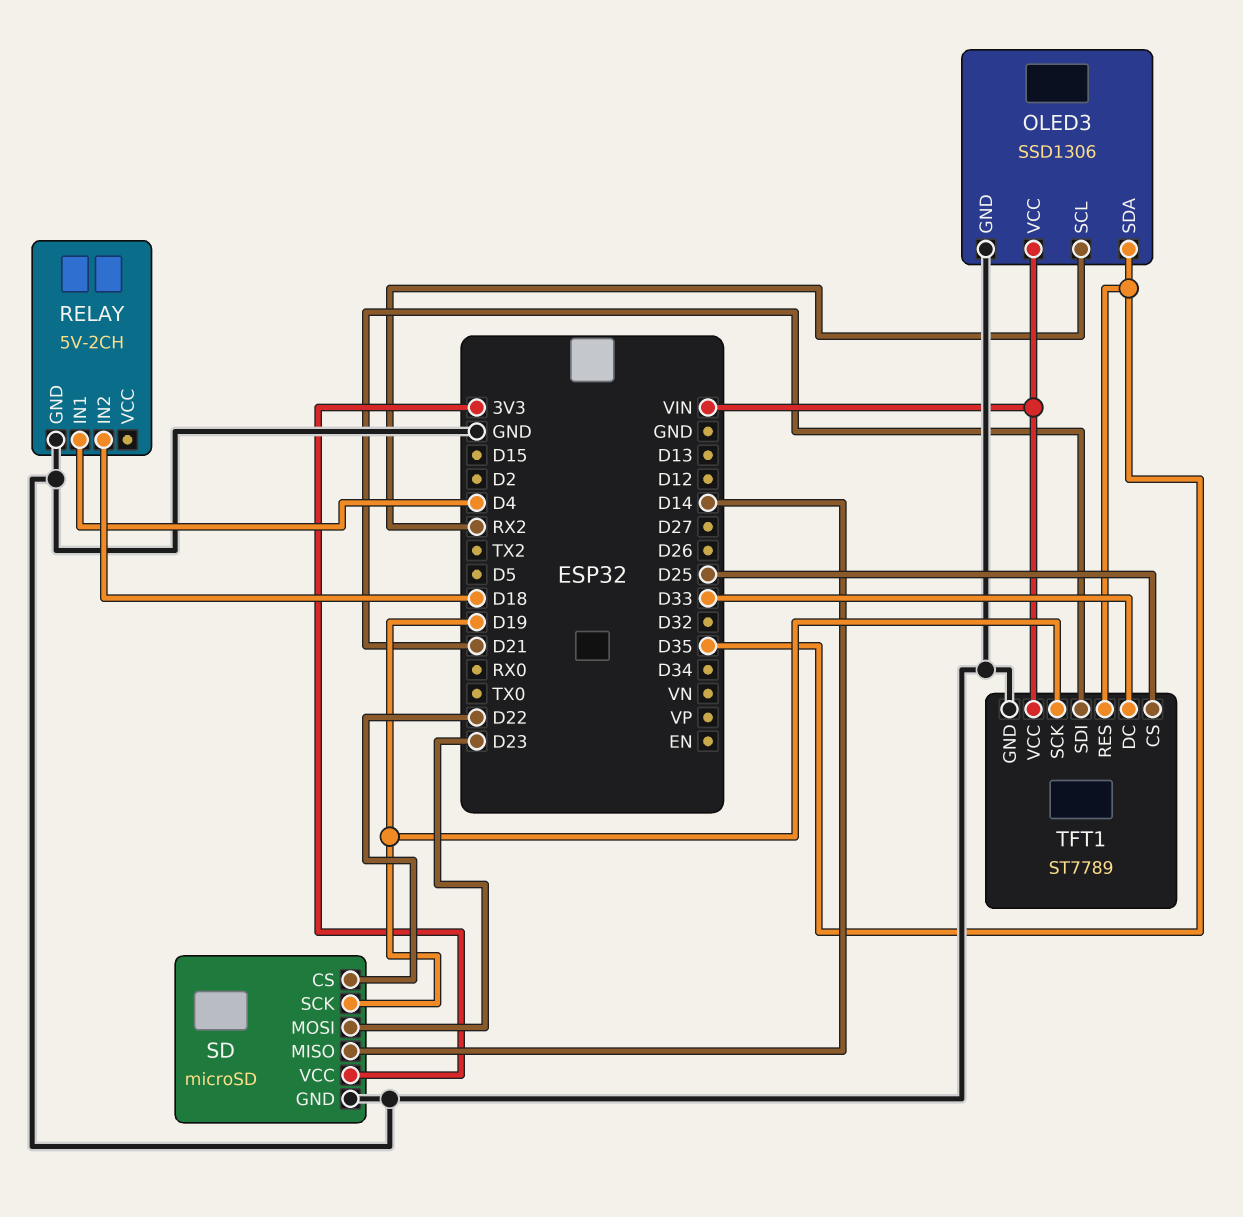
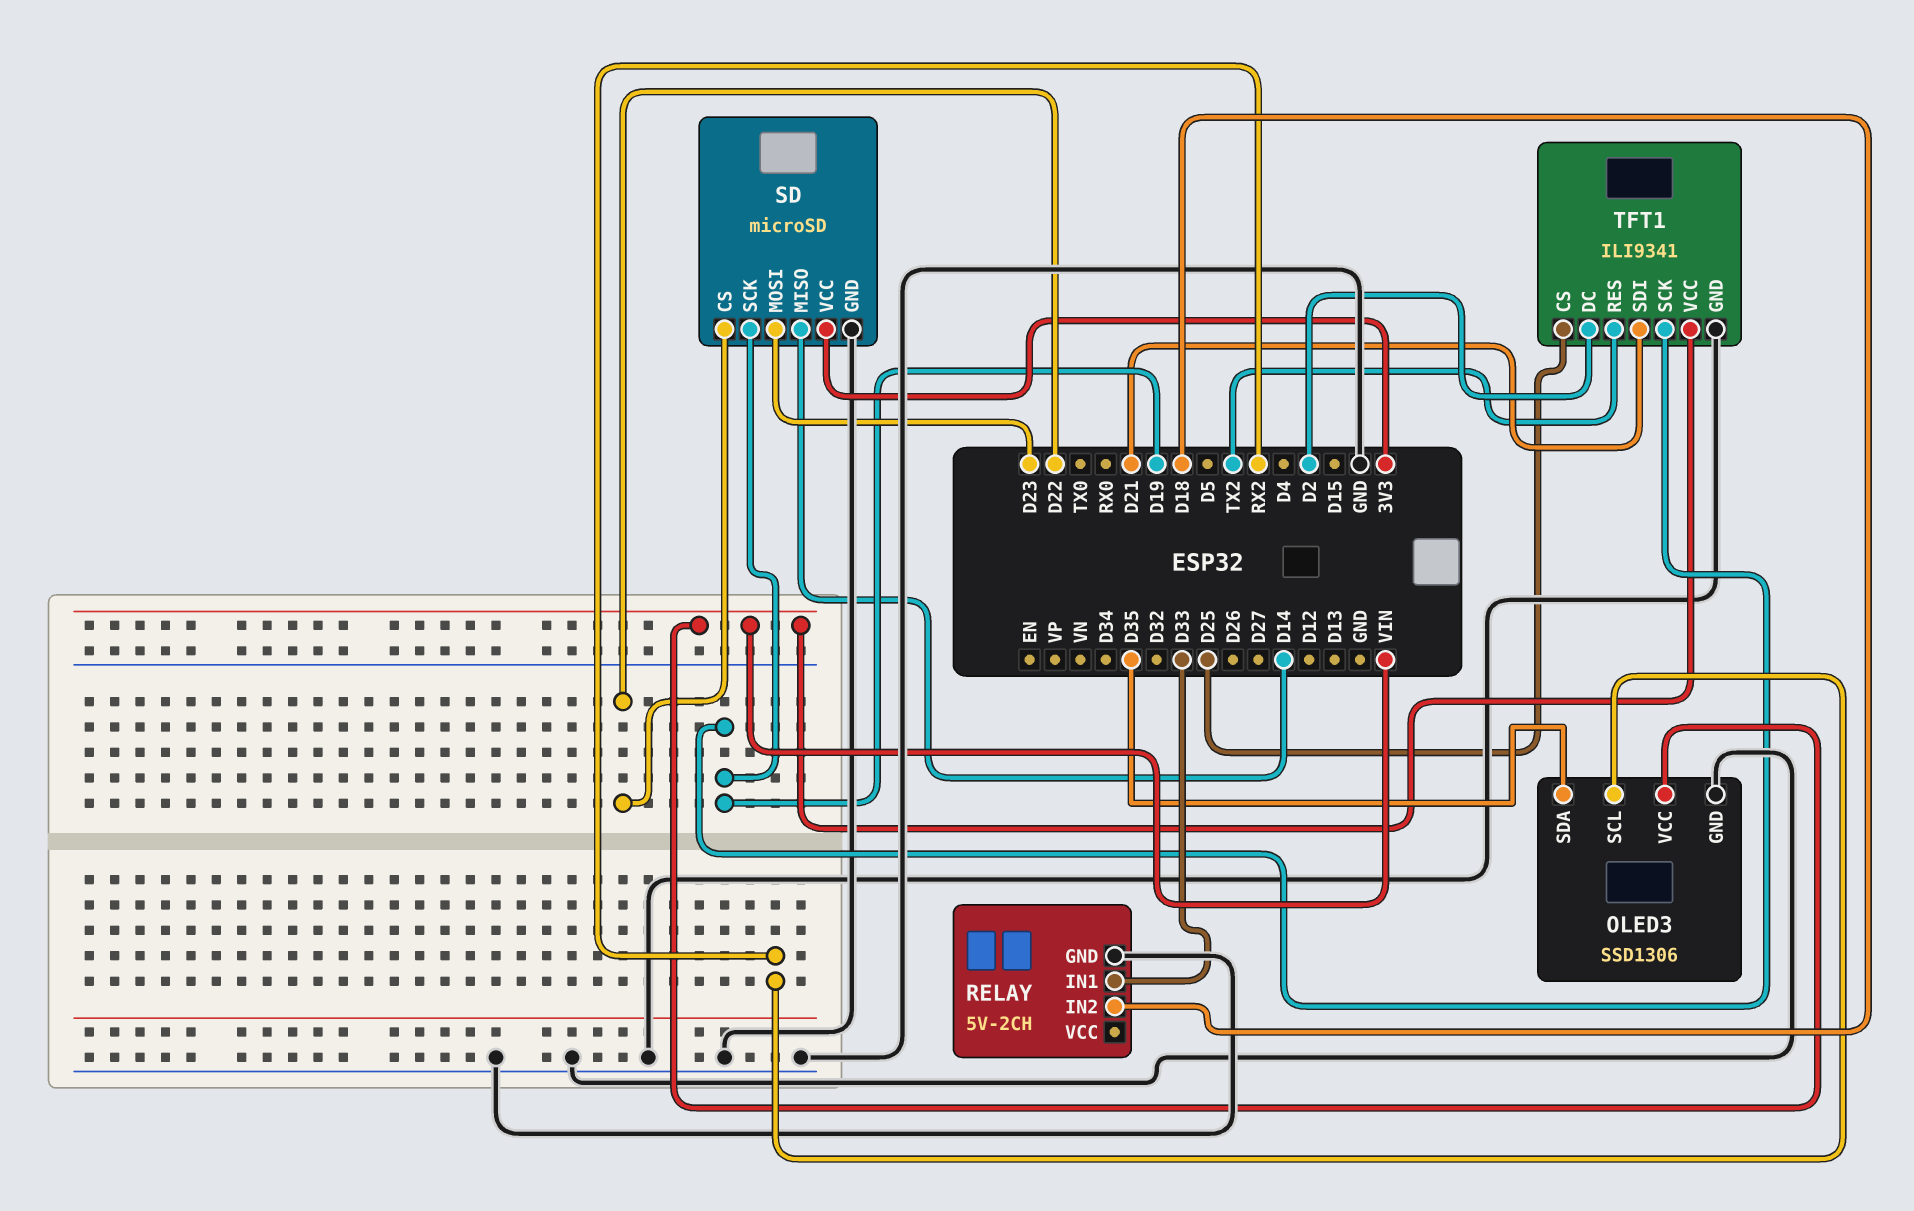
RELAY pin IN1: D4 -> D33
TFT1: ST7789 -> ILI9341
TFT1 pin DC: D33 -> D2
TFT1 pin RES: D35 -> TX2

